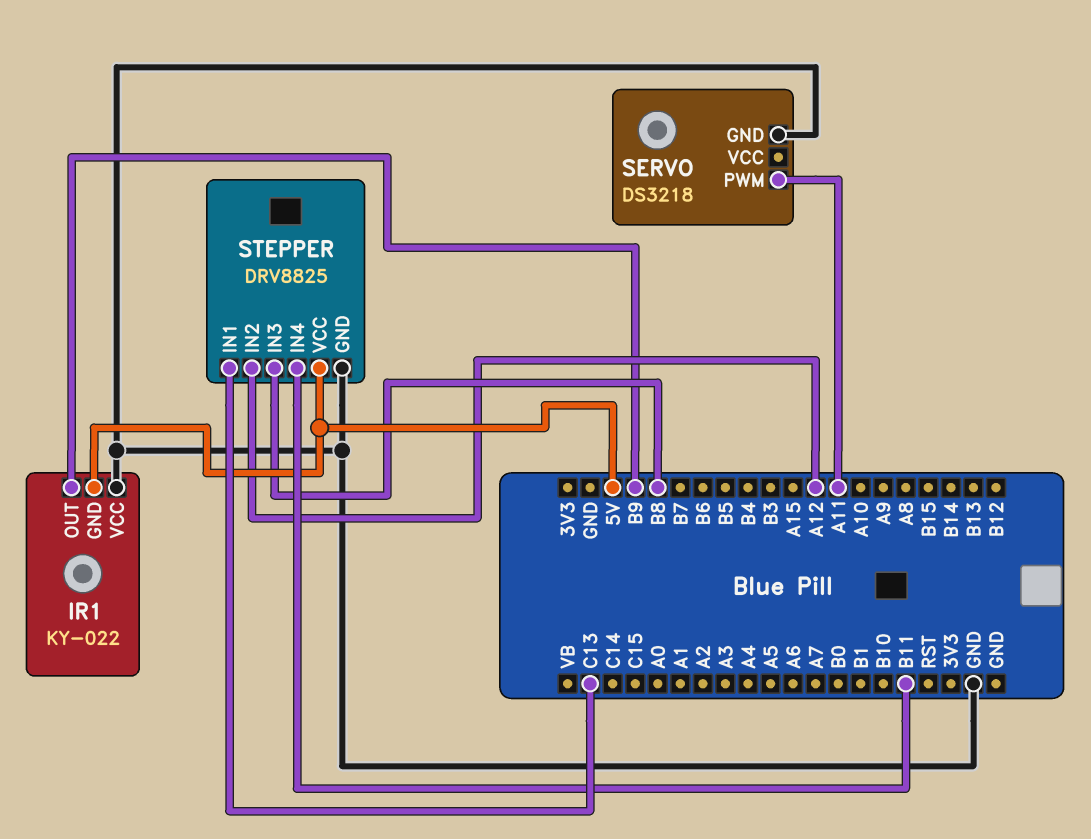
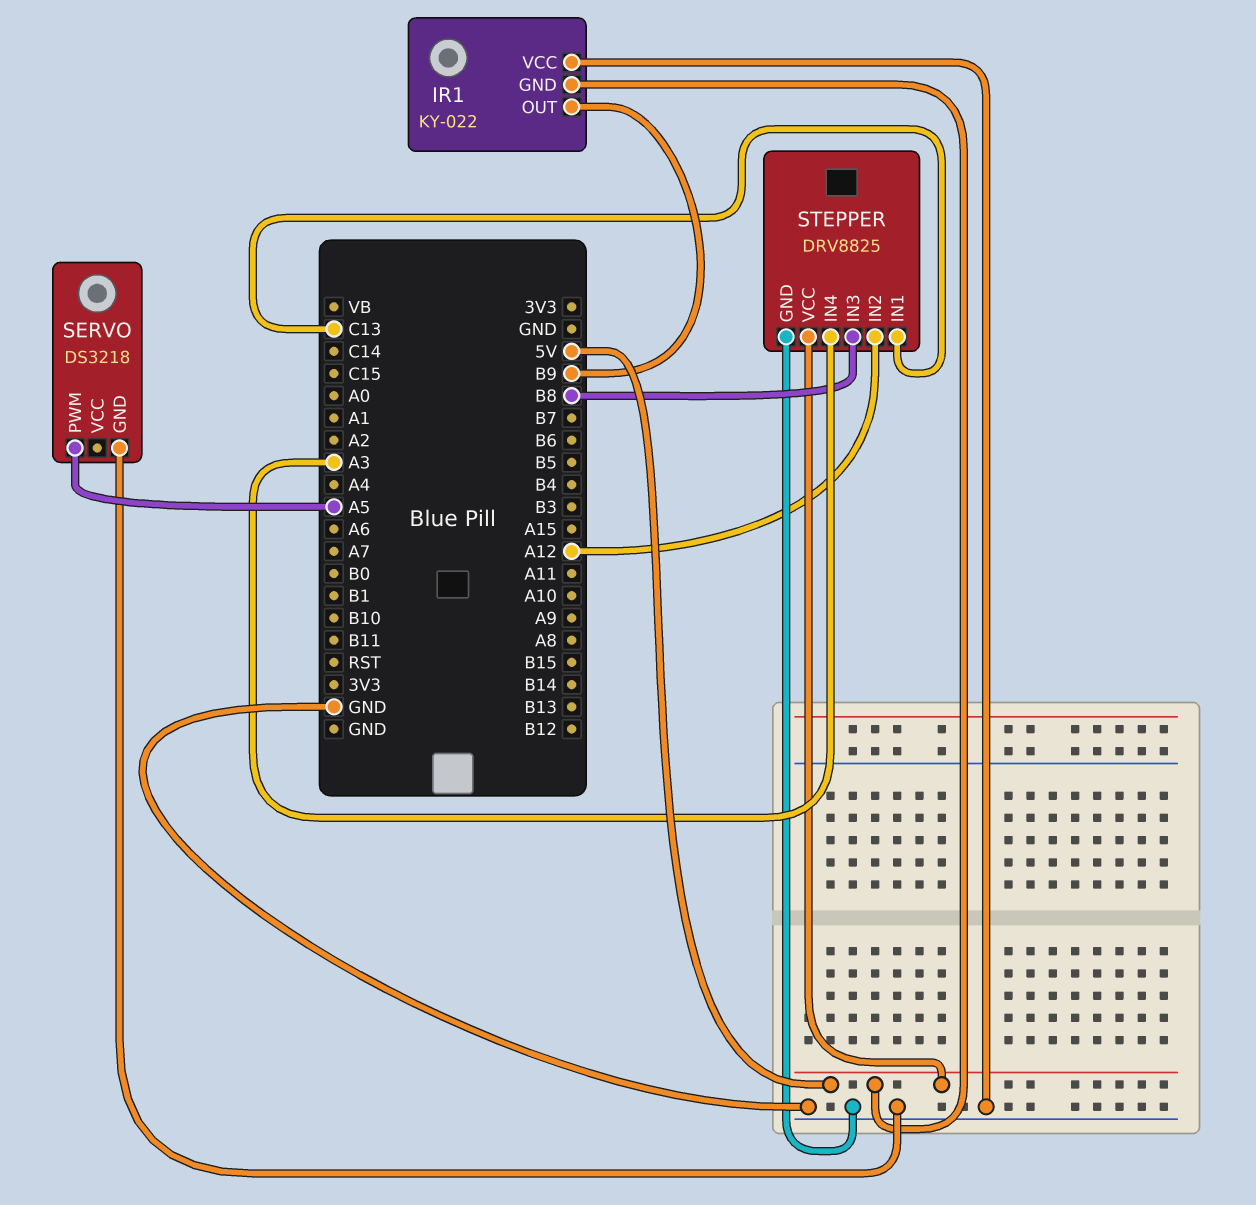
SERVO pin PWM: A11 -> A5
STEPPER pin IN4: B11 -> A3

